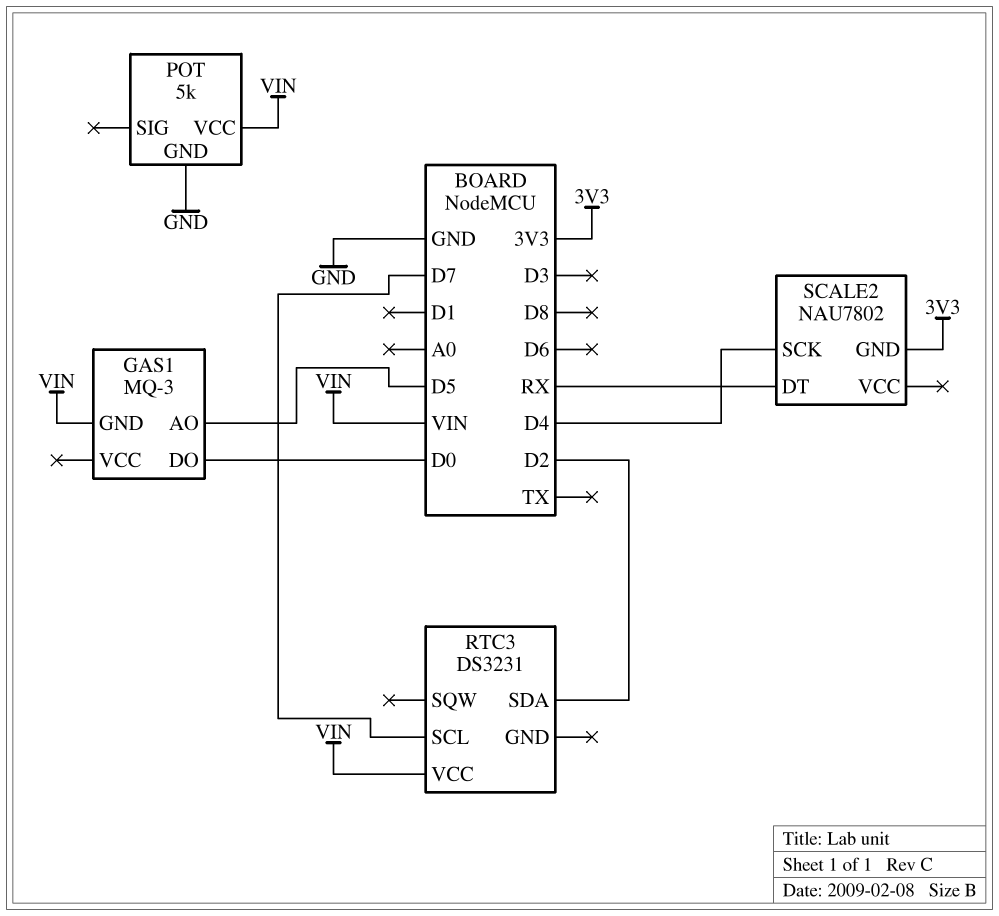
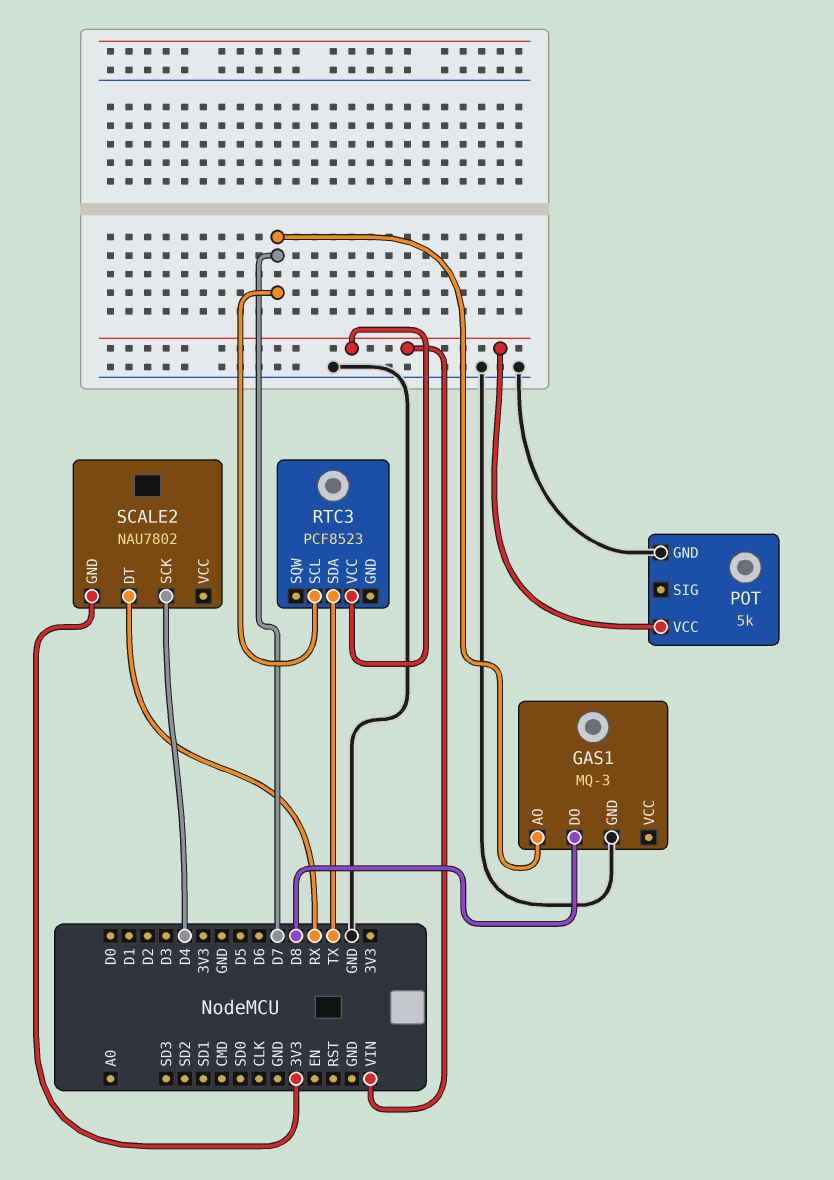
GAS1 pin AO: D5 -> D7
GAS1 pin DO: D0 -> D8
GAS1 pin GND: VIN -> GND
RTC3: DS3231 -> PCF8523
RTC3 pin SDA: D2 -> TX

